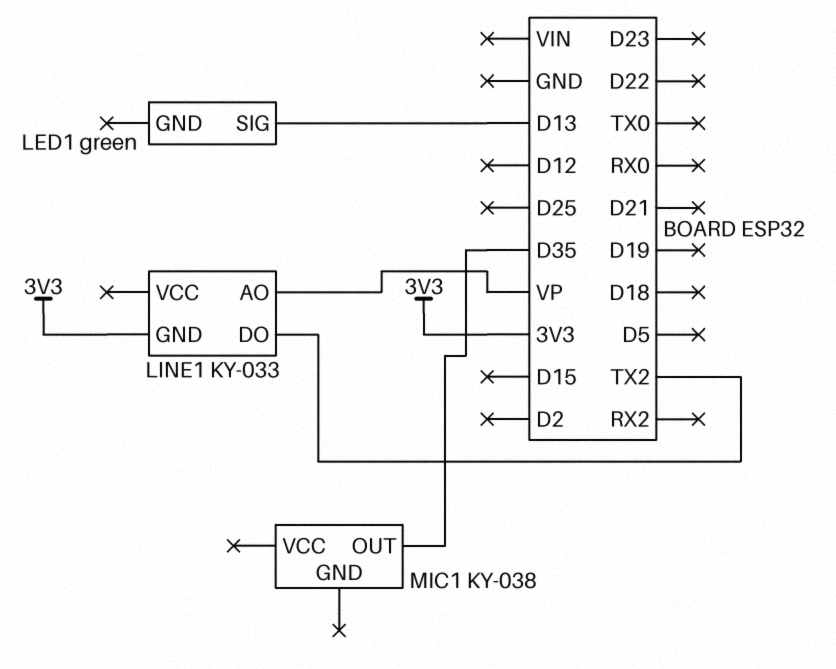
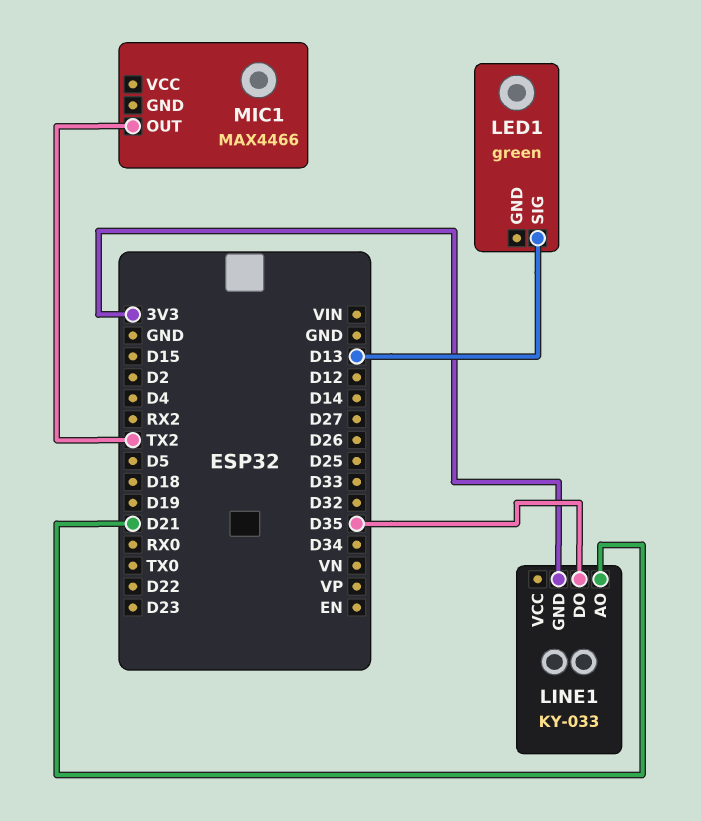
LINE1 pin AO: VP -> D21
LINE1 pin DO: TX2 -> D35
MIC1: KY-038 -> MAX4466
MIC1 pin OUT: D35 -> TX2

